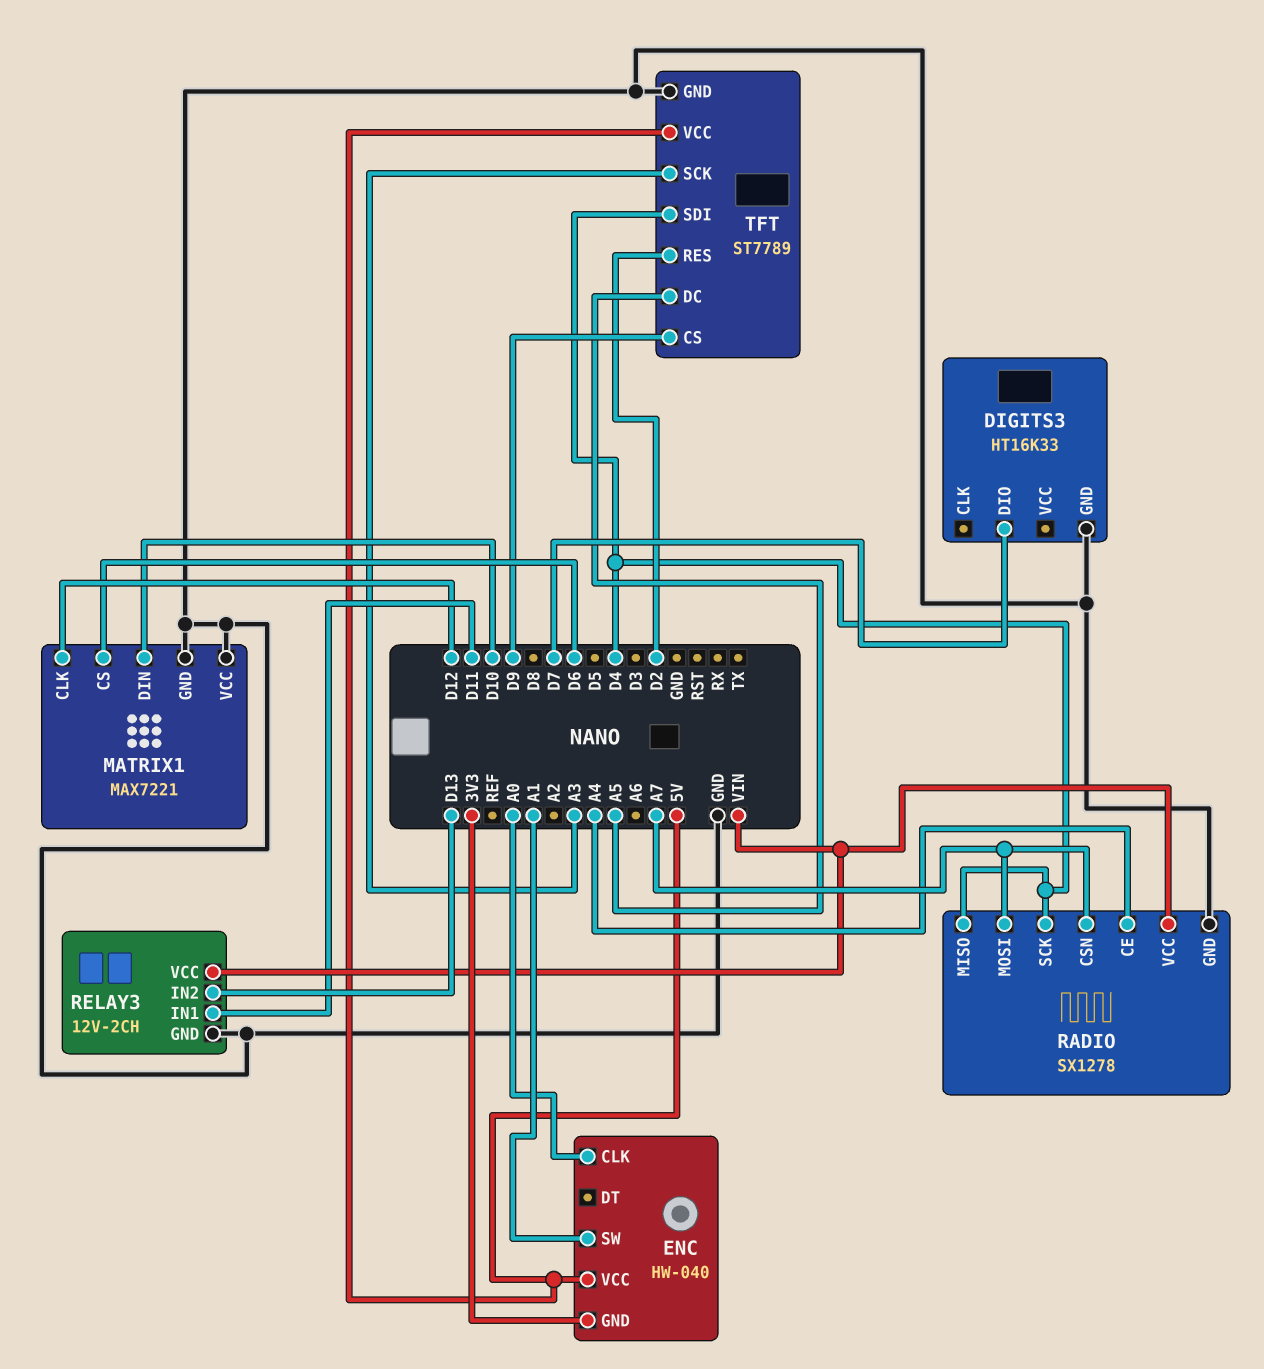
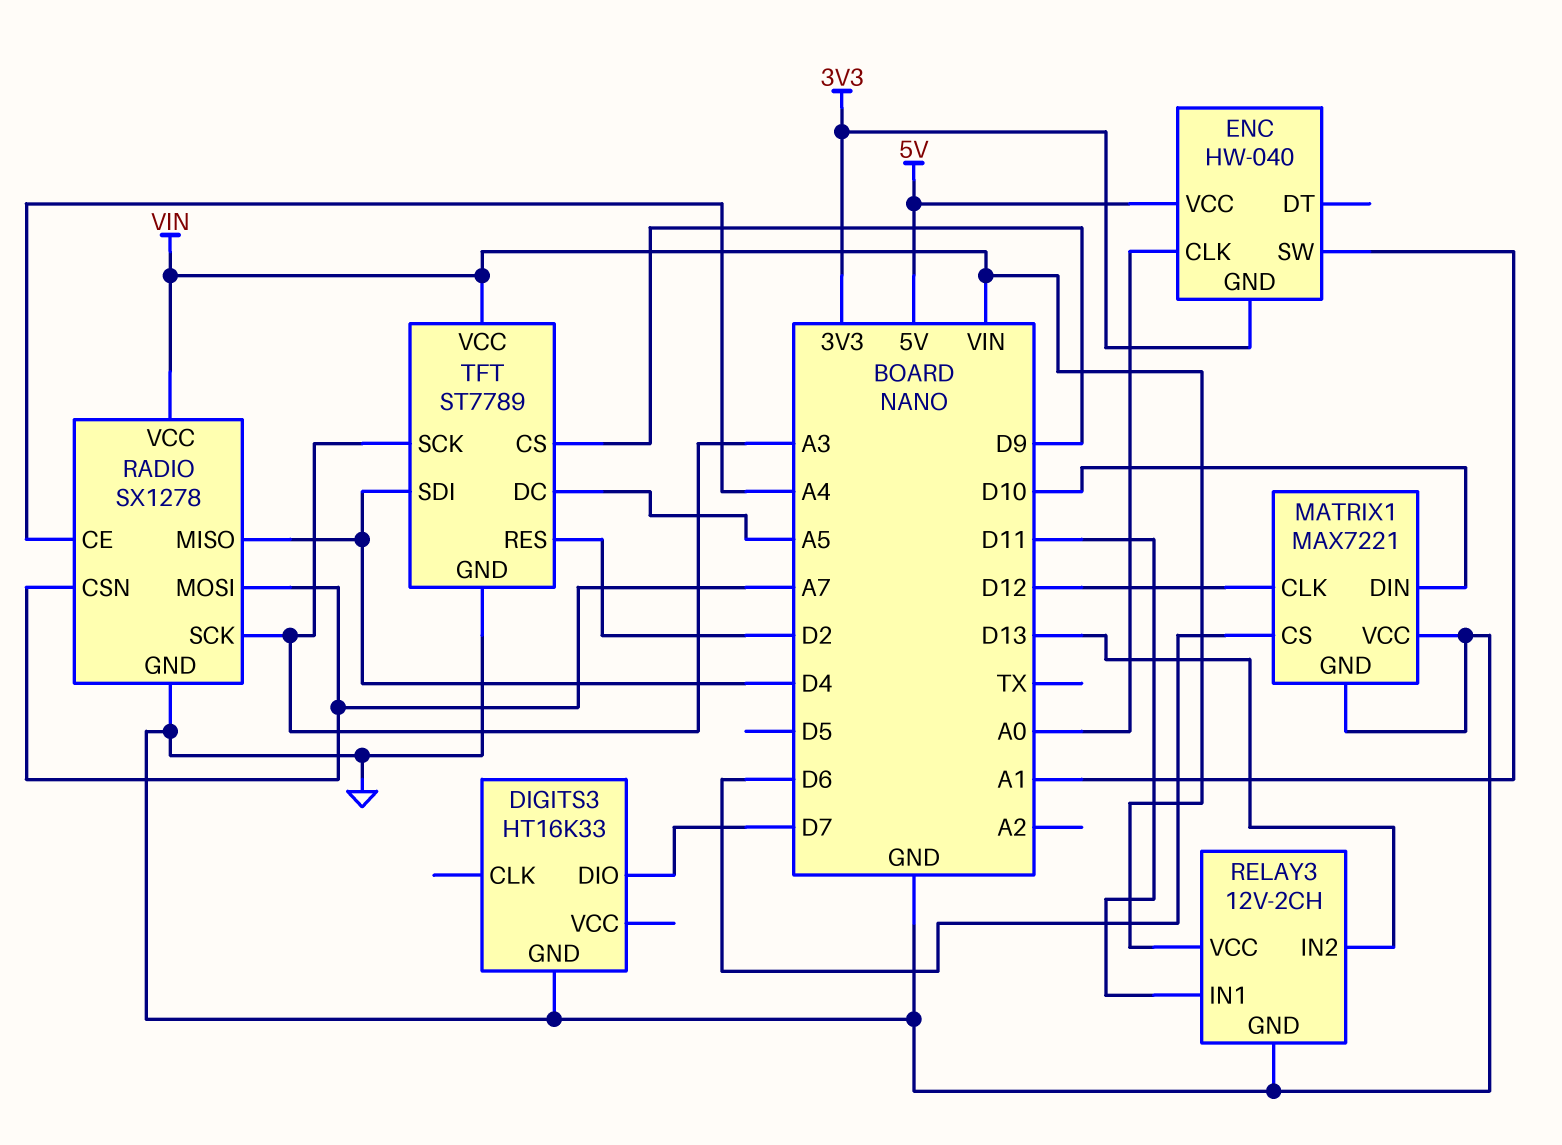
RADIO pin SCK: D4 -> A3
TFT pin VCC: 5V -> VIN

